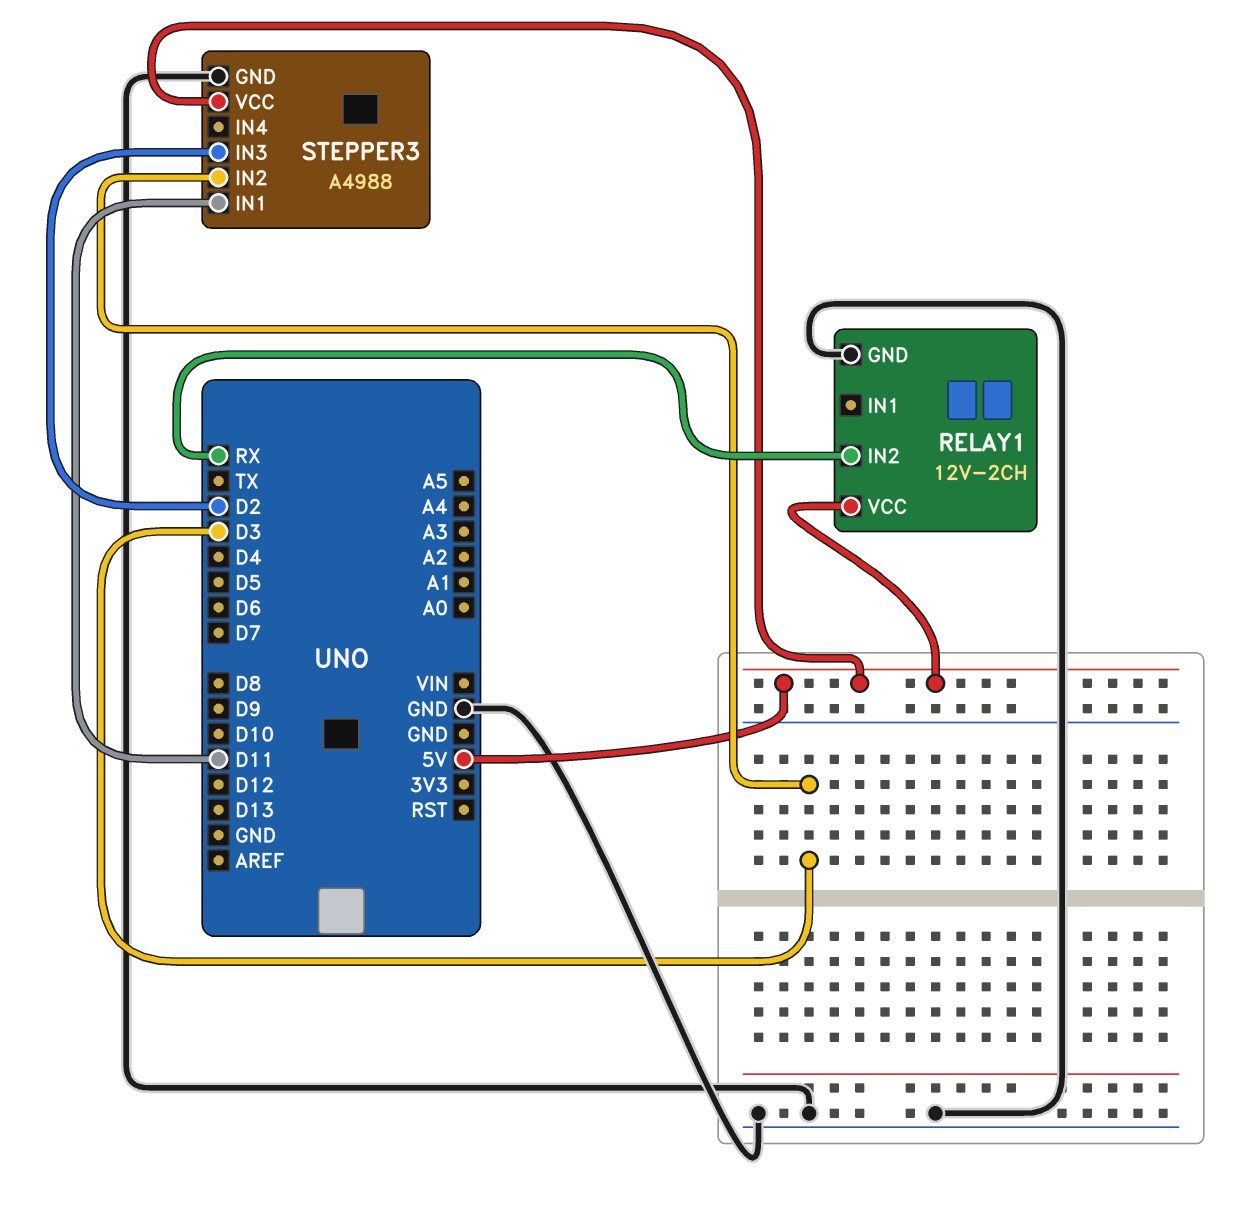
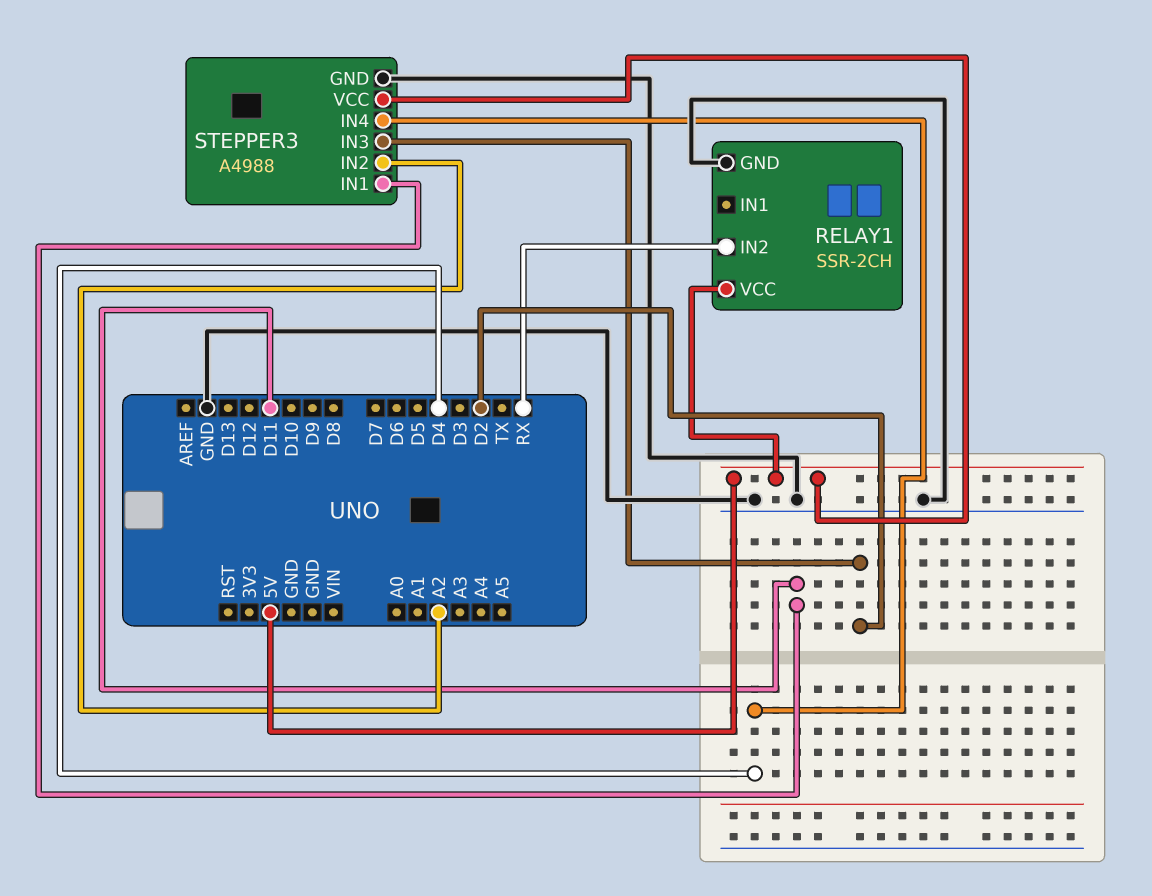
RELAY1: 12V-2CH -> SSR-2CH
STEPPER3 pin IN2: D3 -> A2
STEPPER3 pin IN4: none -> D4

